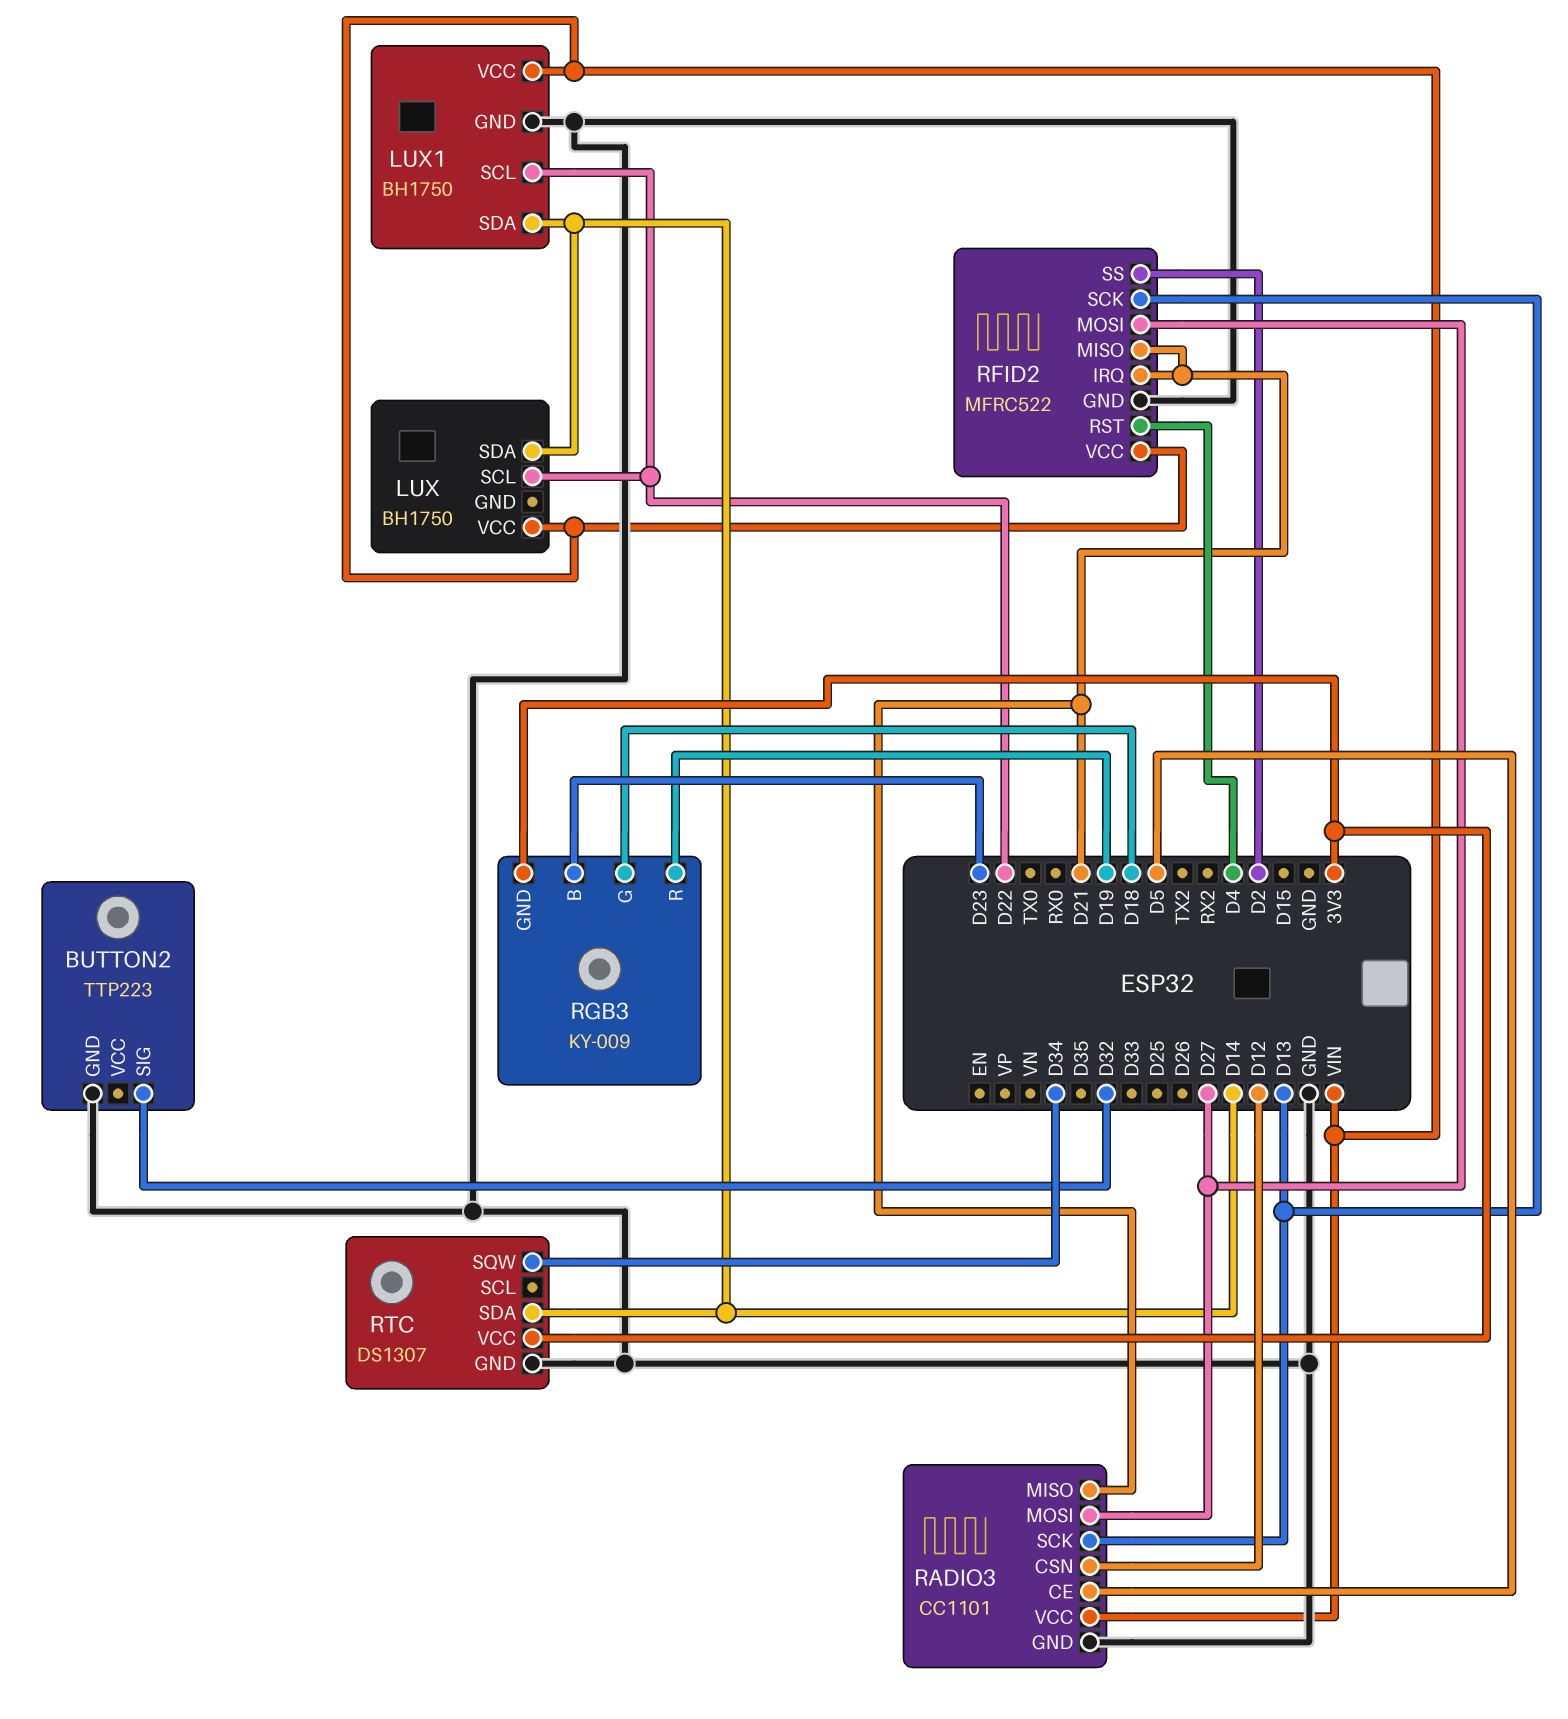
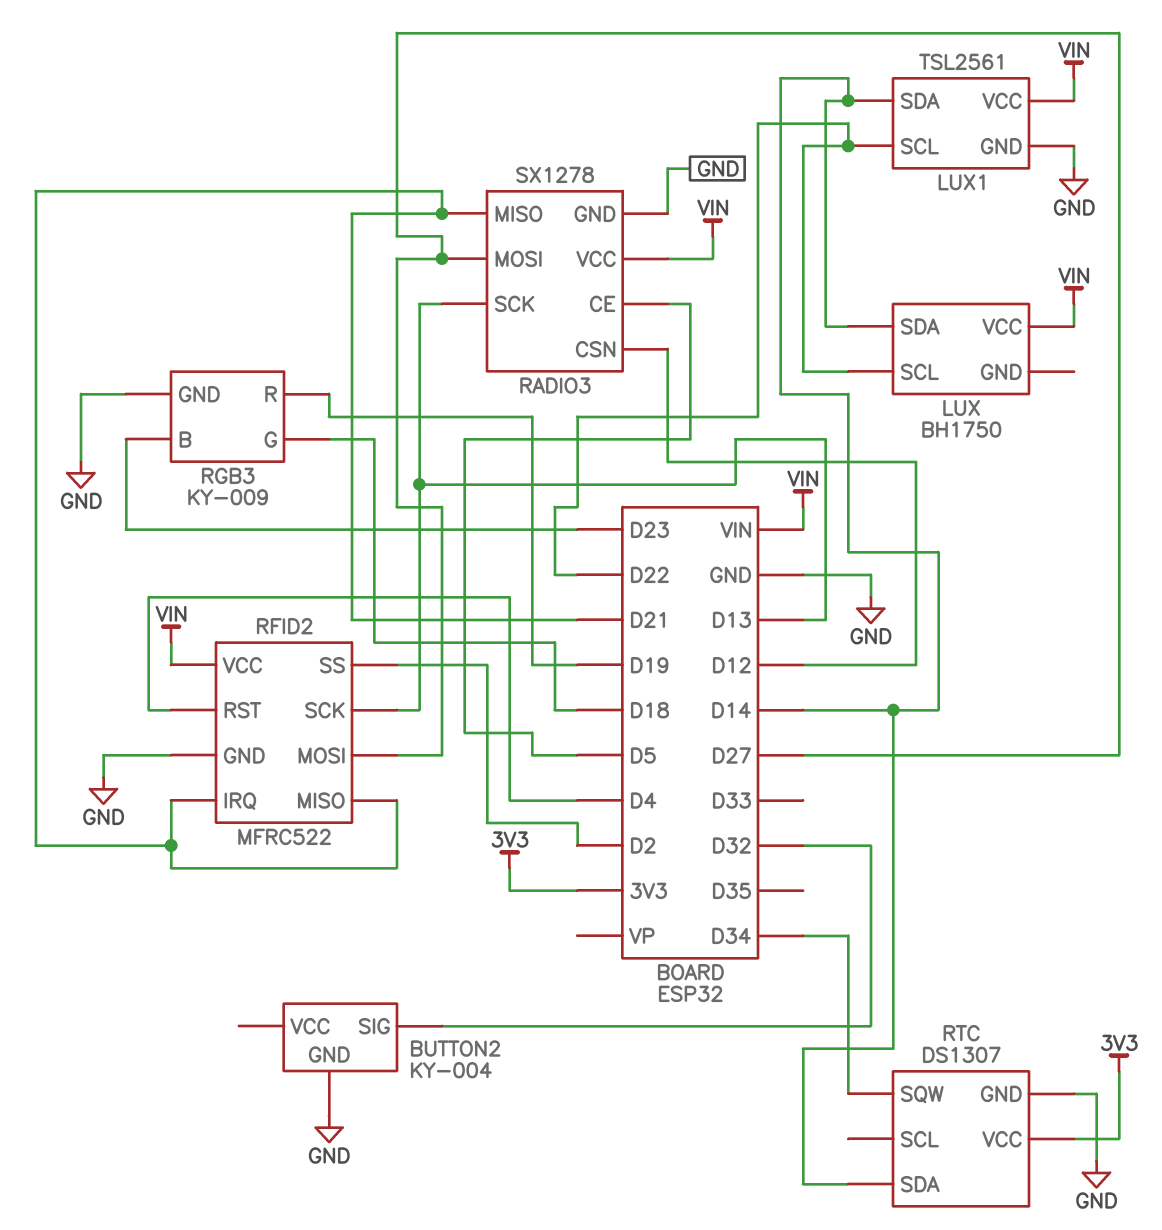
BUTTON2: TTP223 -> KY-004
LUX1: BH1750 -> TSL2561
RADIO3: CC1101 -> SX1278
RGB3 pin GND: 3V3 -> GND

